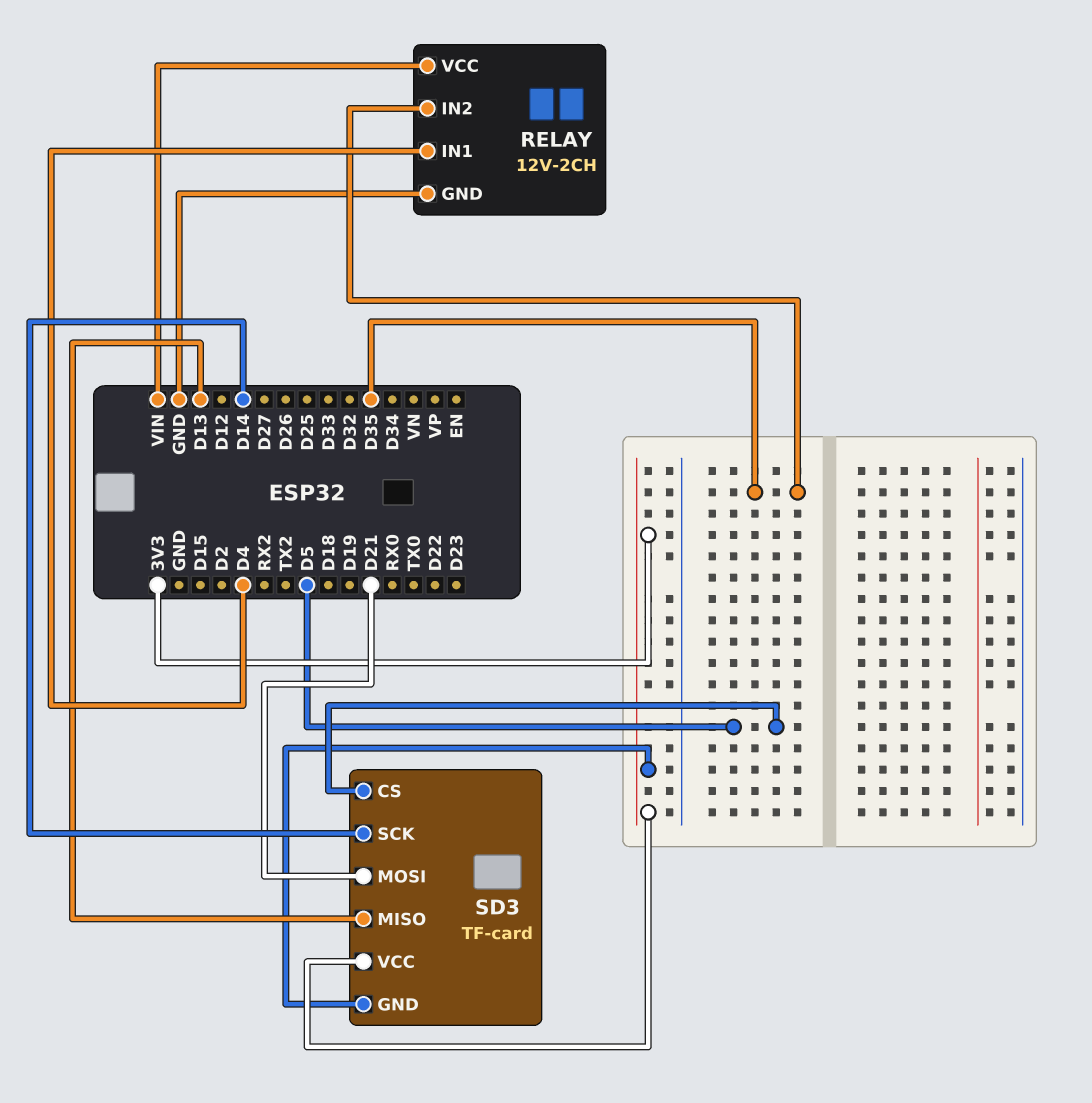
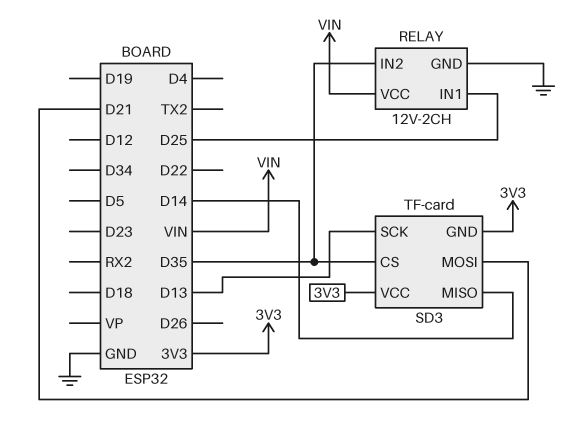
RELAY pin IN1: D4 -> D25
SD3 pin CS: D5 -> D35
SD3 pin MISO: D13 -> D14
SD3 pin SCK: D14 -> D13

